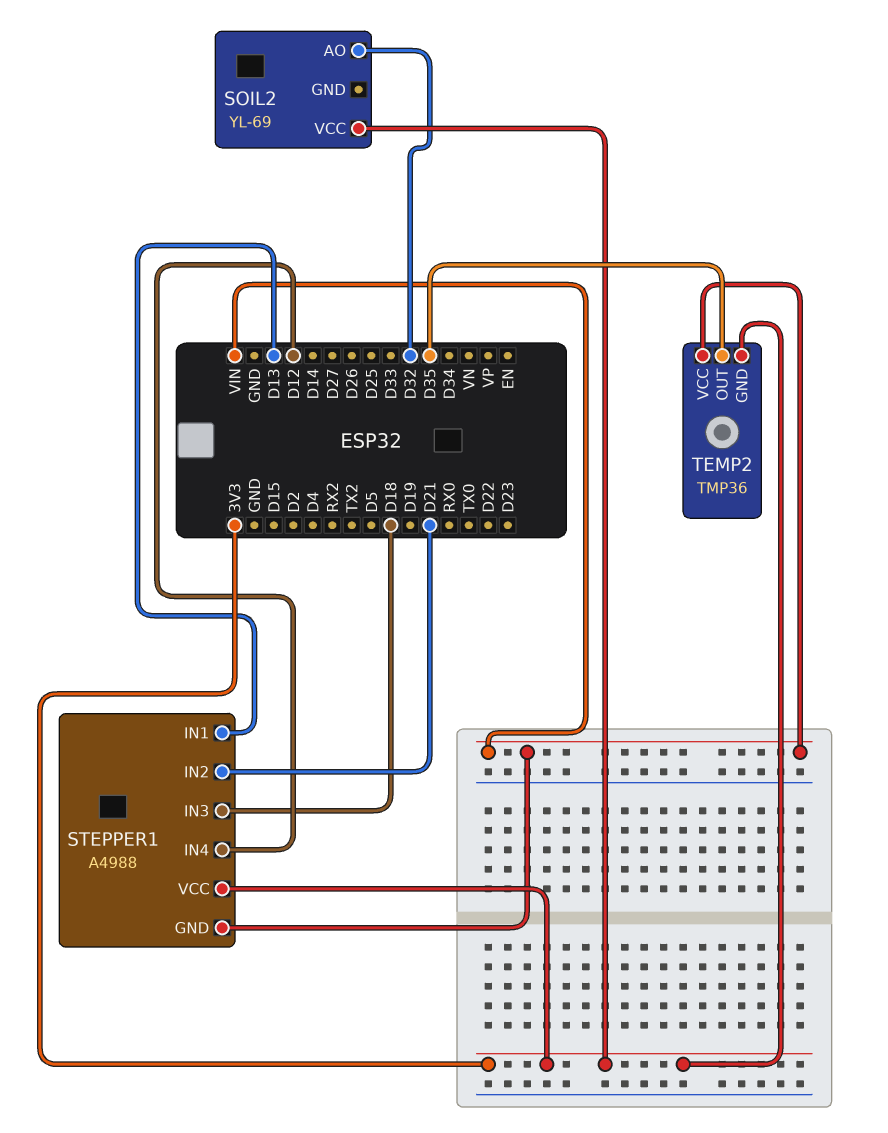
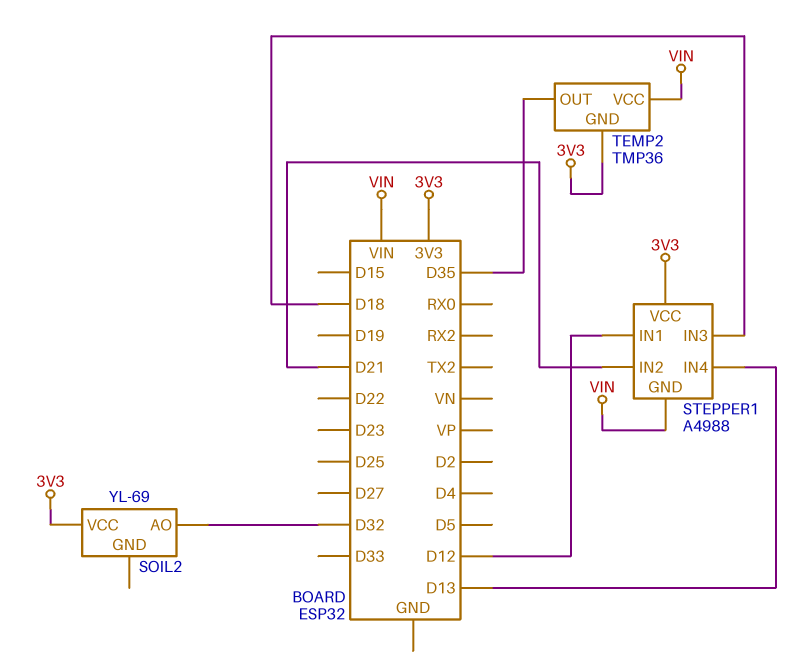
STEPPER1 pin IN1: D13 -> D12
STEPPER1 pin IN4: D12 -> D13

